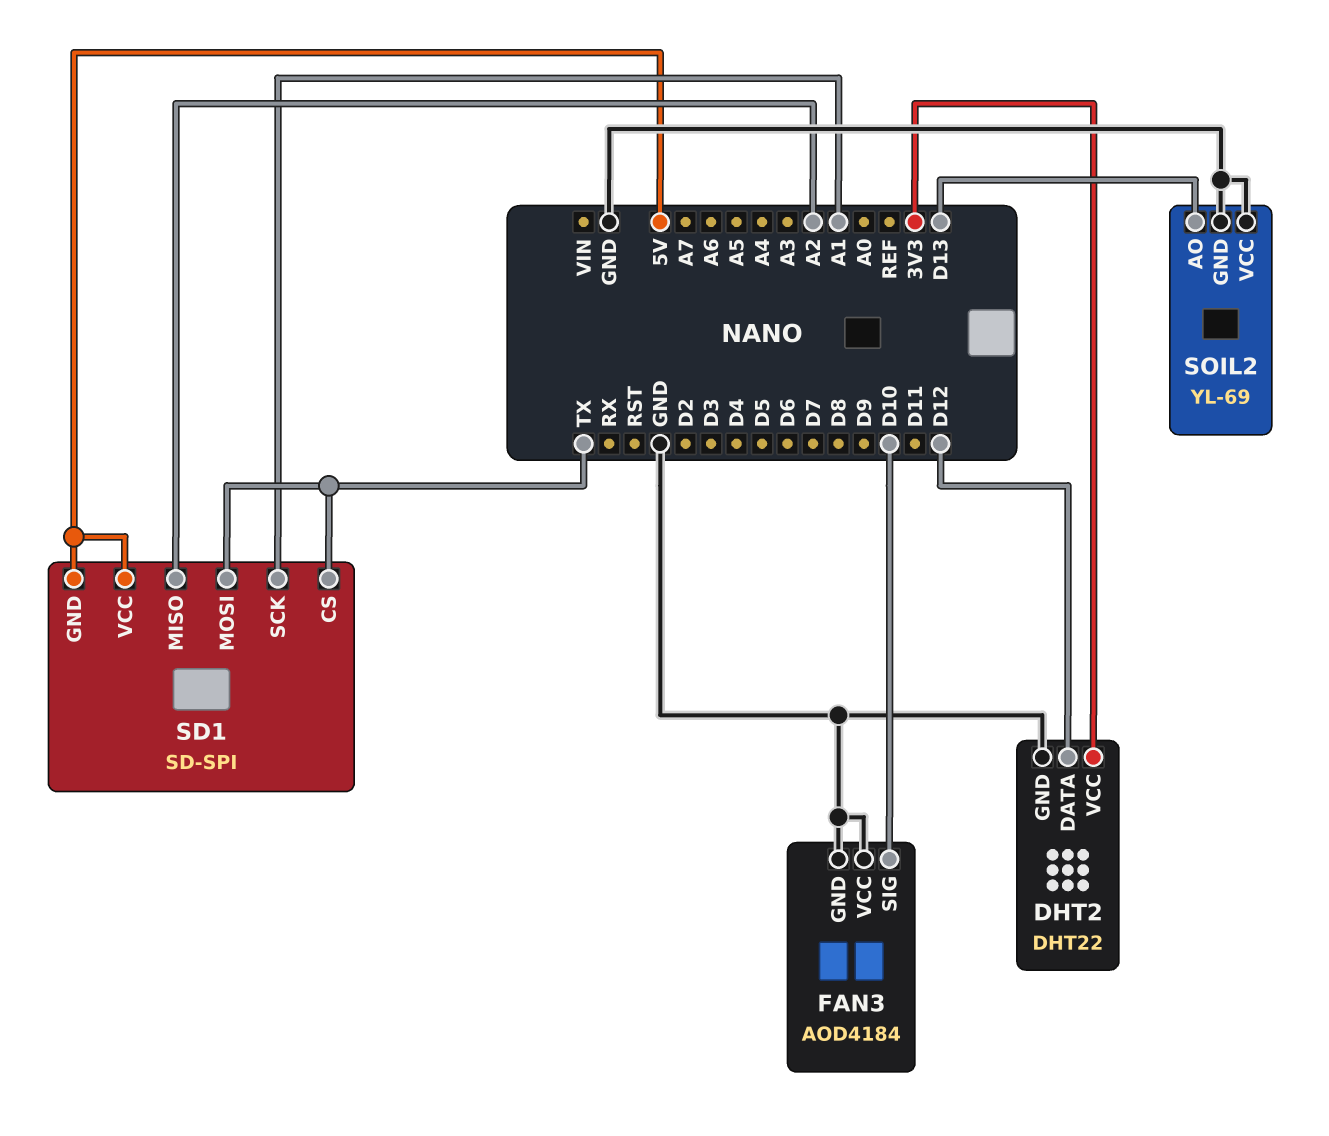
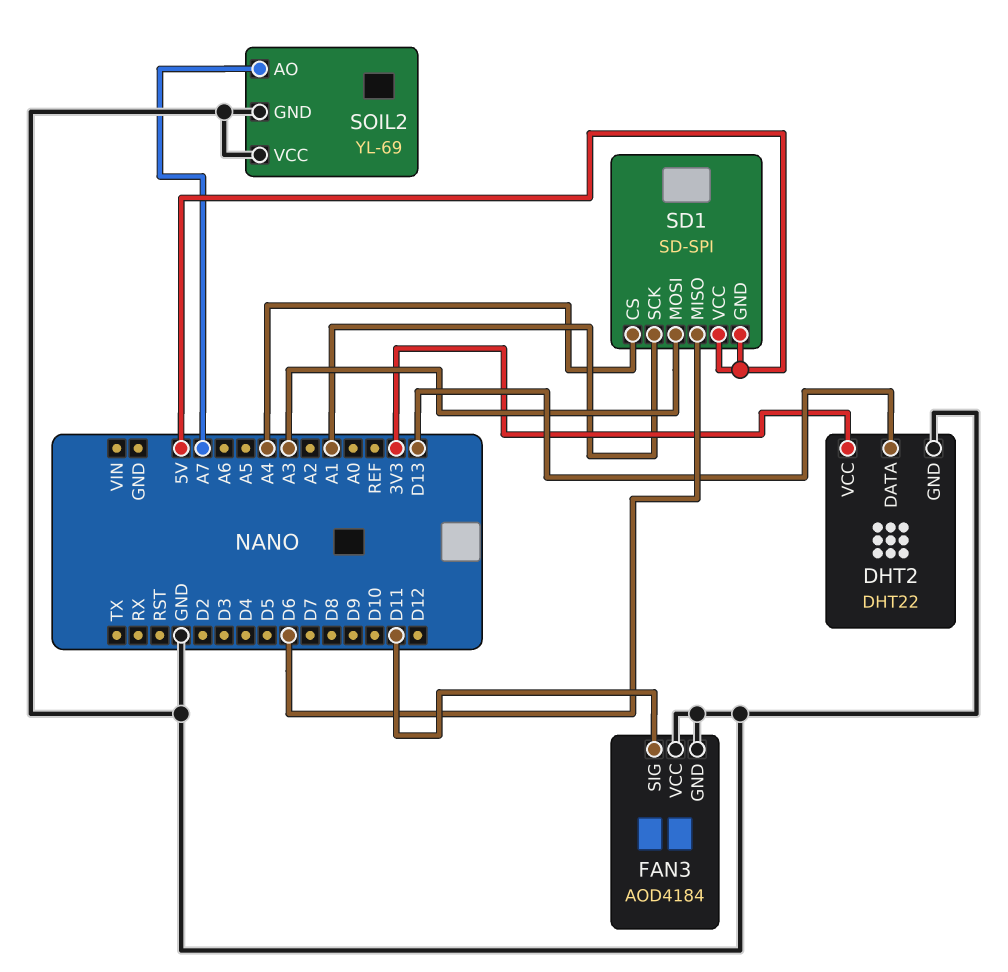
DHT2 pin DATA: D12 -> D13
FAN3 pin SIG: D10 -> D11
SD1 pin CS: TX -> A4
SD1 pin MISO: A2 -> D6
SD1 pin MOSI: TX -> A3
SOIL2 pin AO: D13 -> A7

